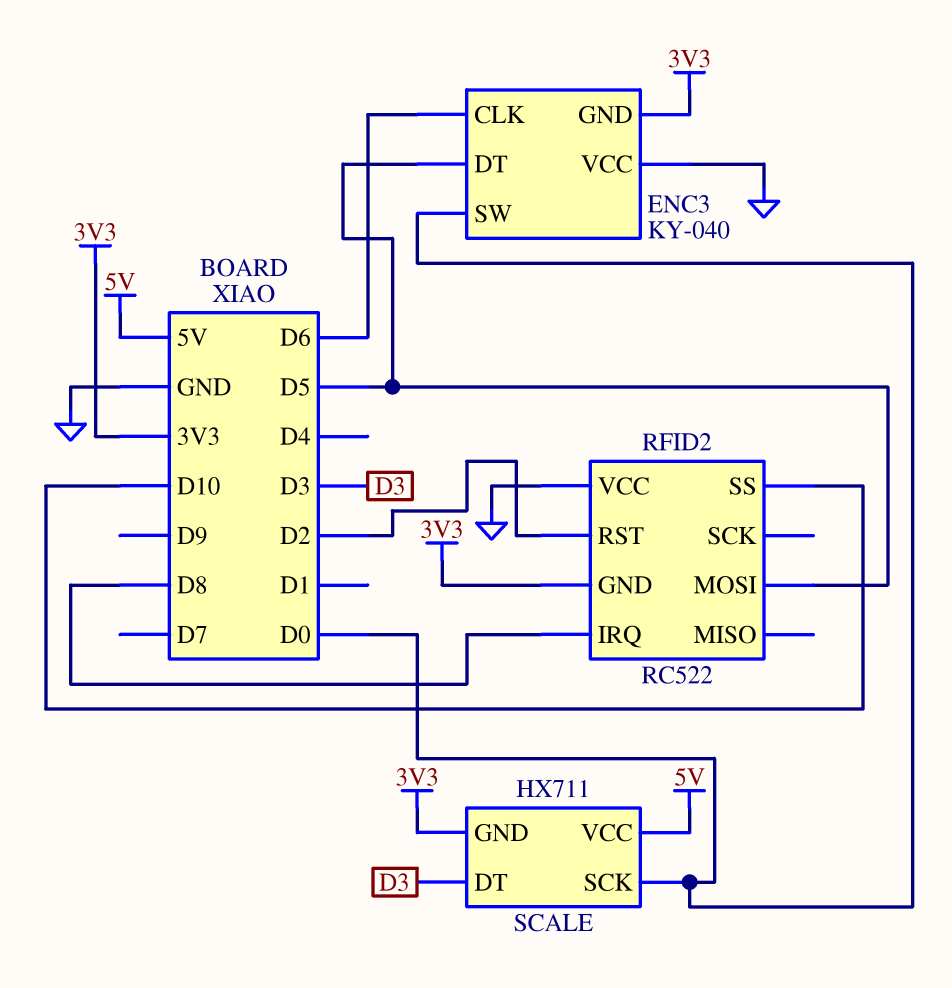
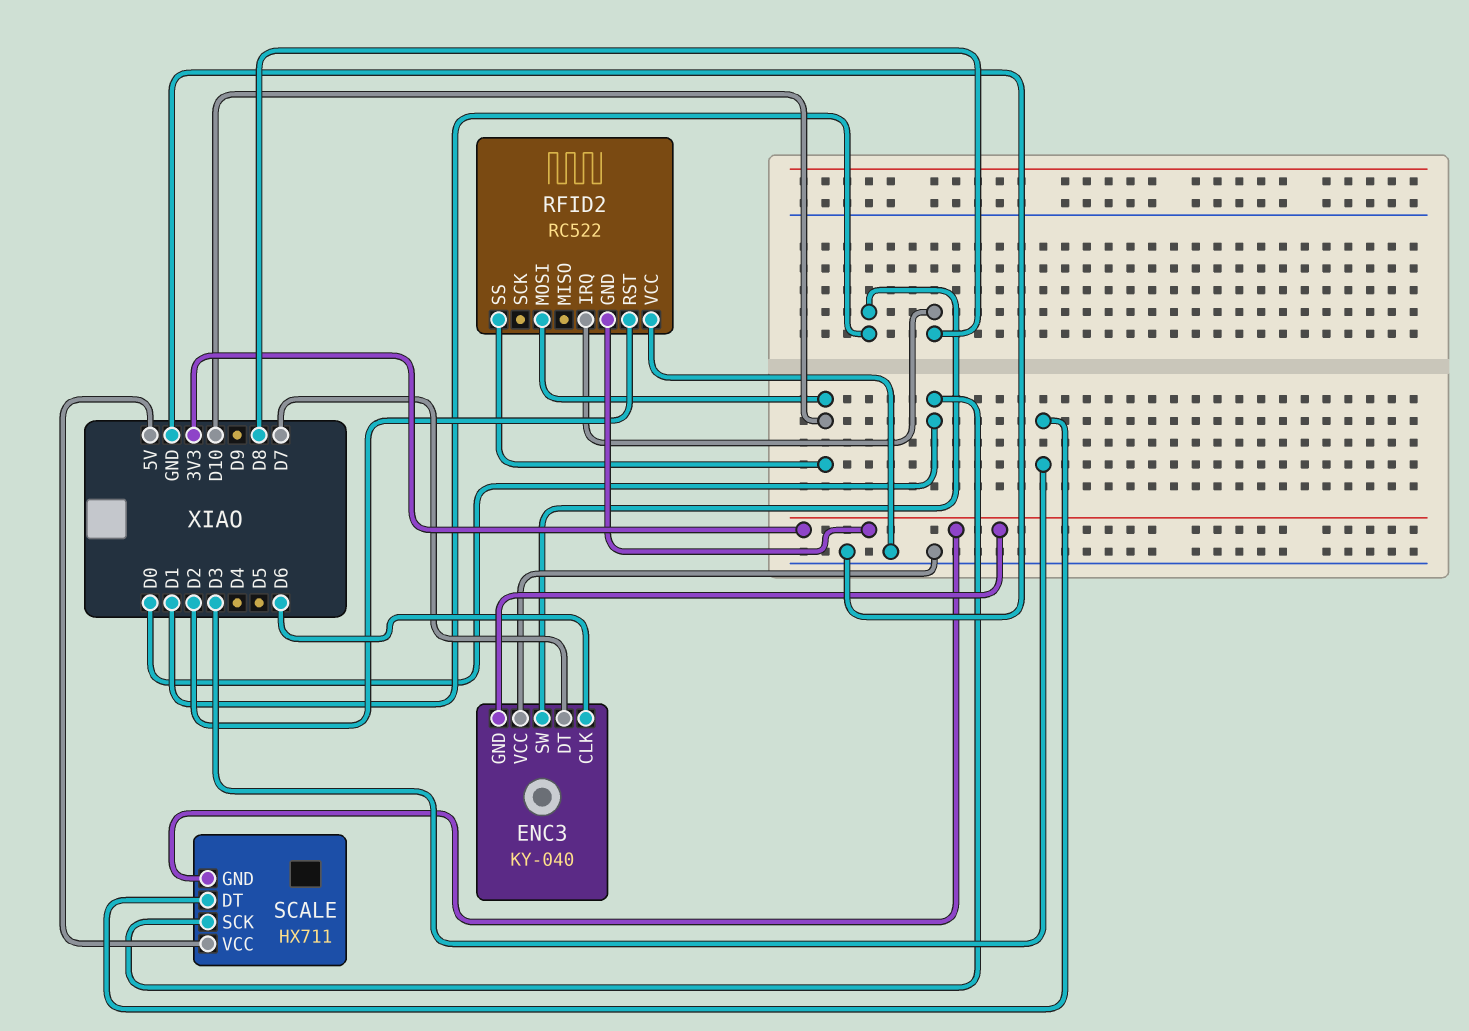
ENC3 pin DT: D5 -> D7
ENC3 pin SW: D0 -> D1
RFID2 pin MOSI: D5 -> D10

